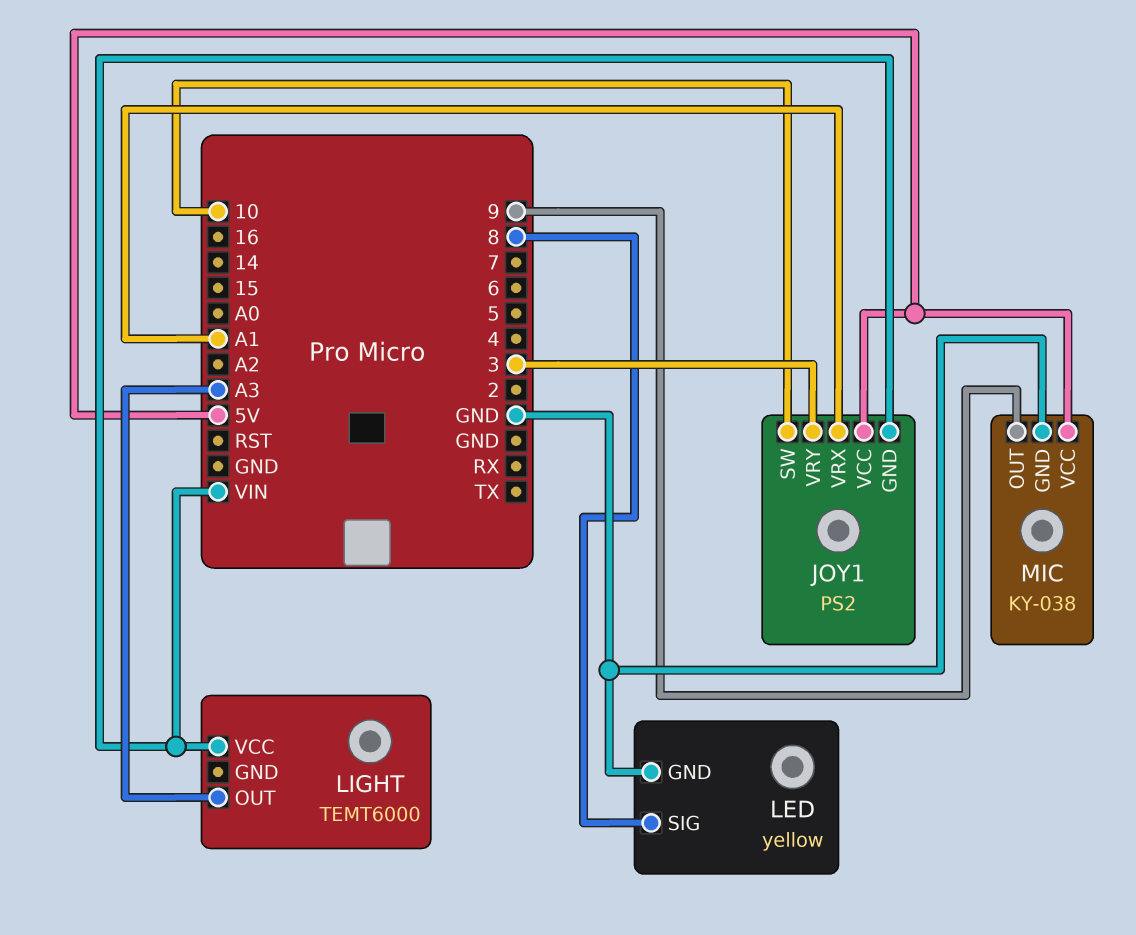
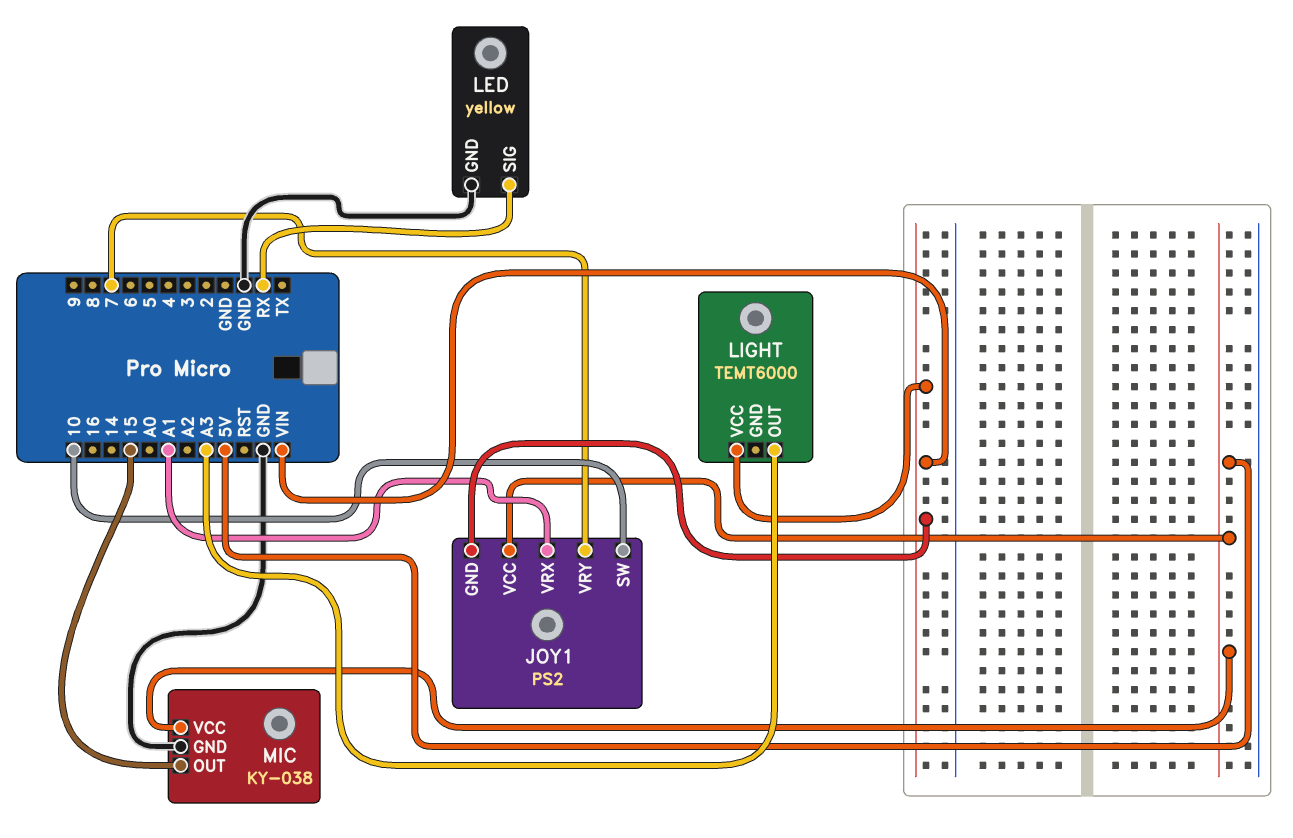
JOY1 pin VRY: 3 -> 7
LED pin SIG: 8 -> RX
MIC pin OUT: 9 -> 15

